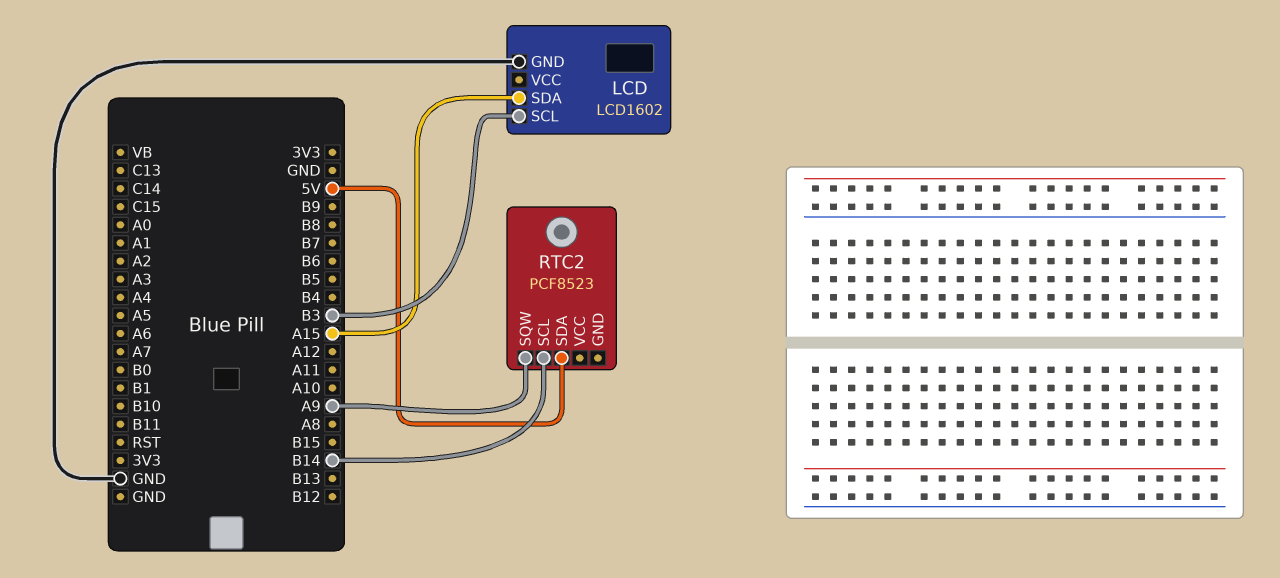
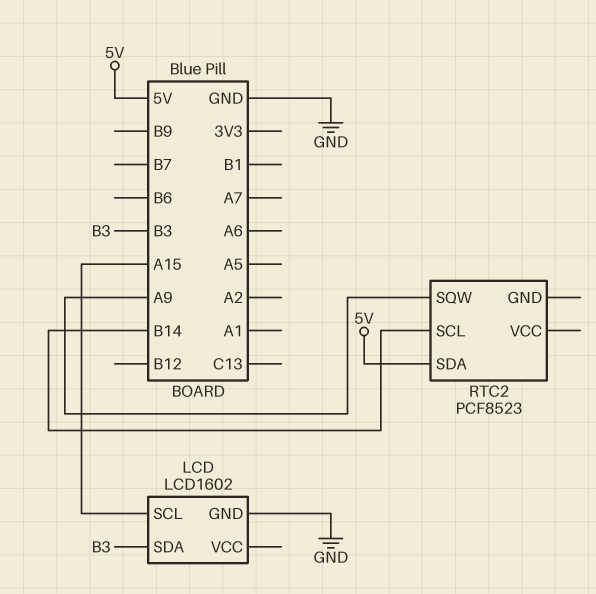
LCD pin SCL: B3 -> A15
LCD pin SDA: A15 -> B3

